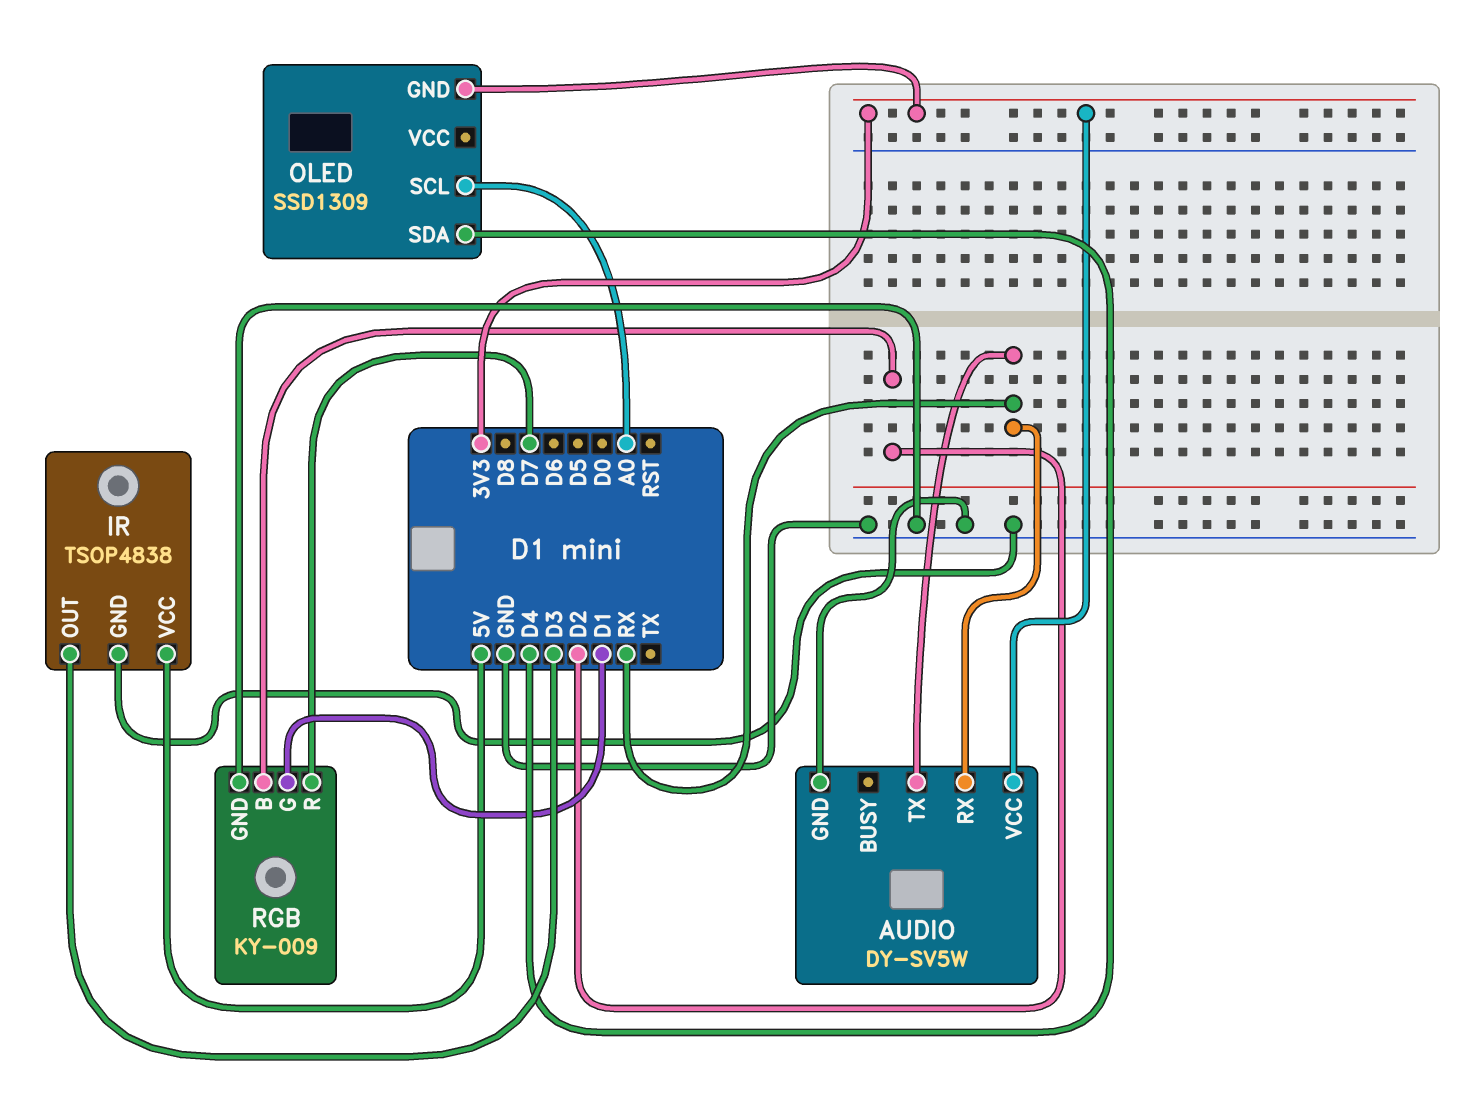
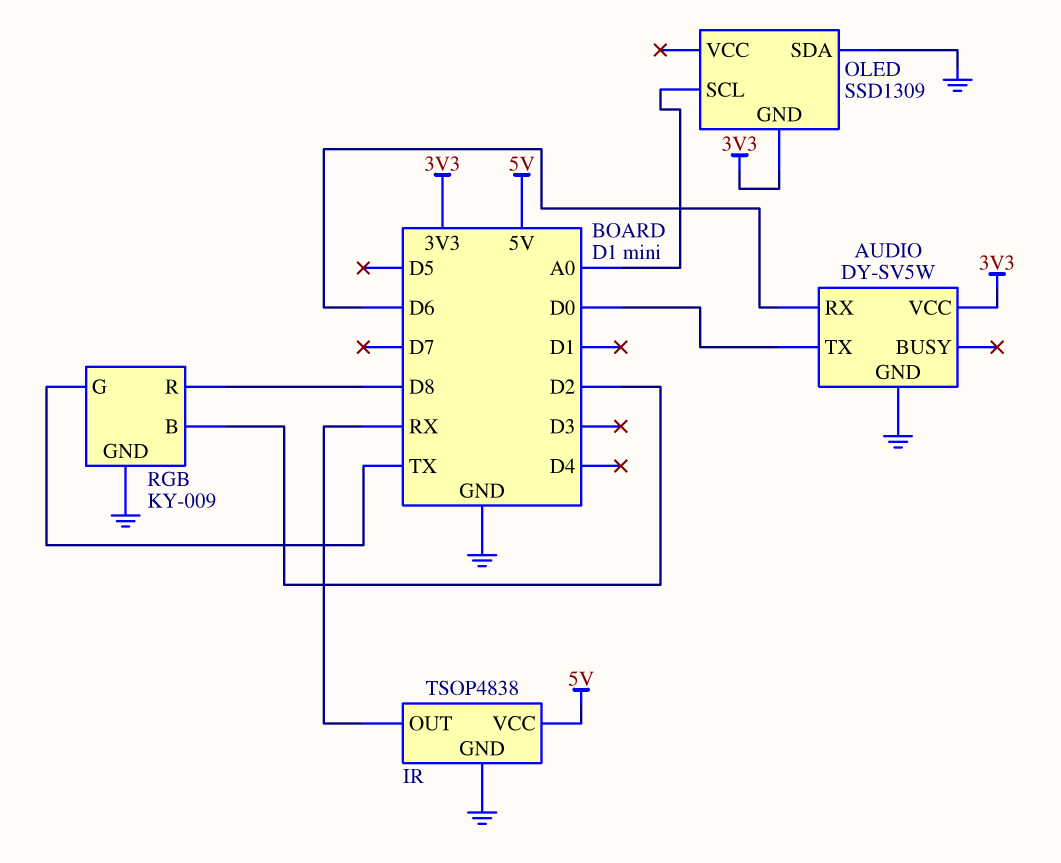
AUDIO pin RX: RX -> D6
AUDIO pin TX: RX -> D0
IR pin OUT: D3 -> RX
OLED pin SDA: D4 -> GND
RGB pin G: D1 -> TX
RGB pin R: D7 -> D8

